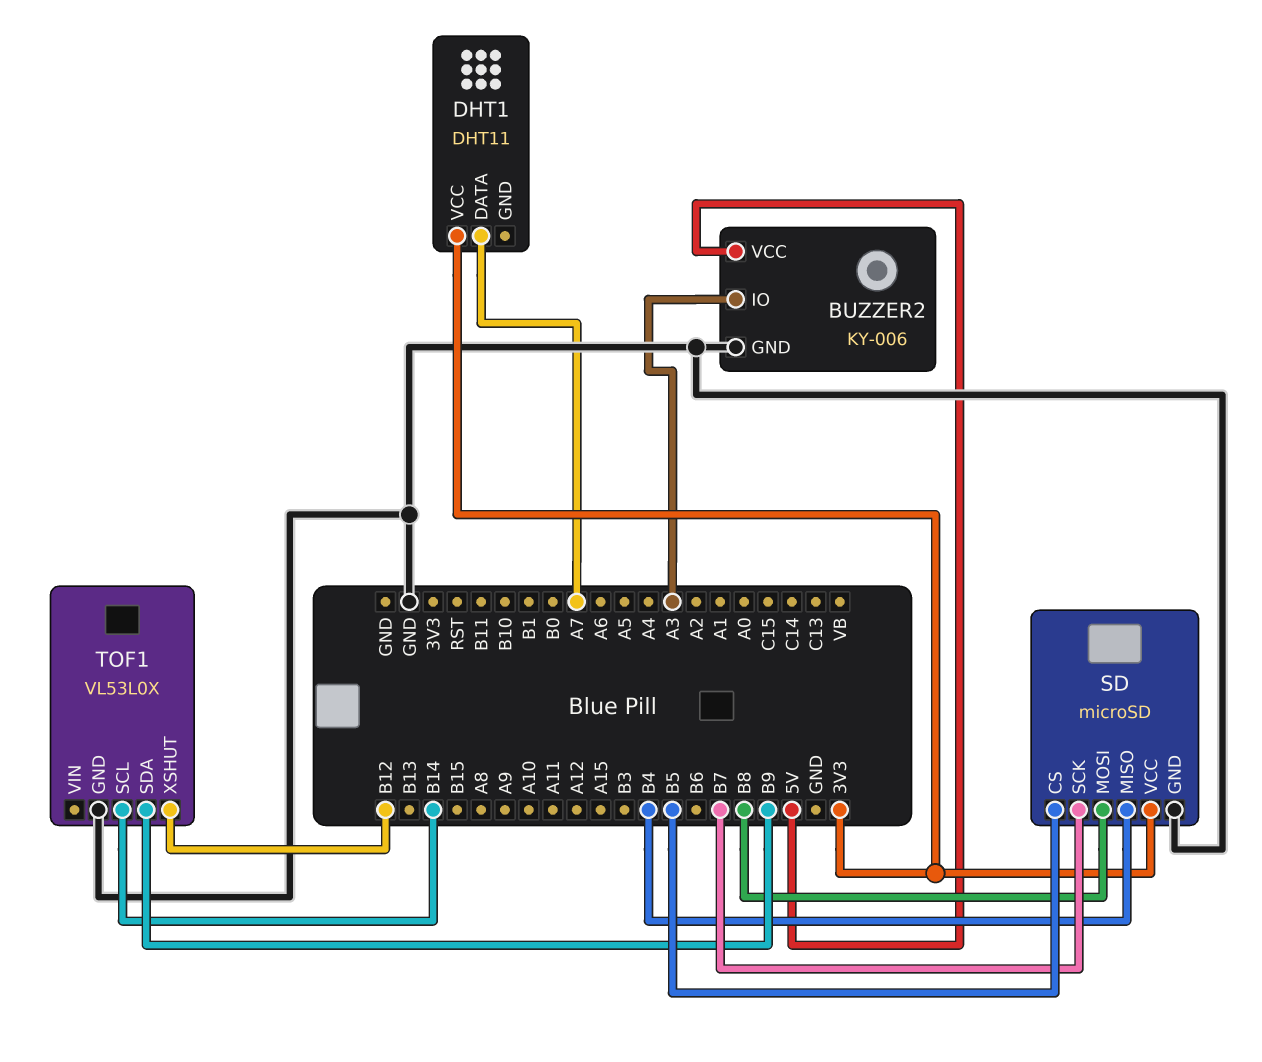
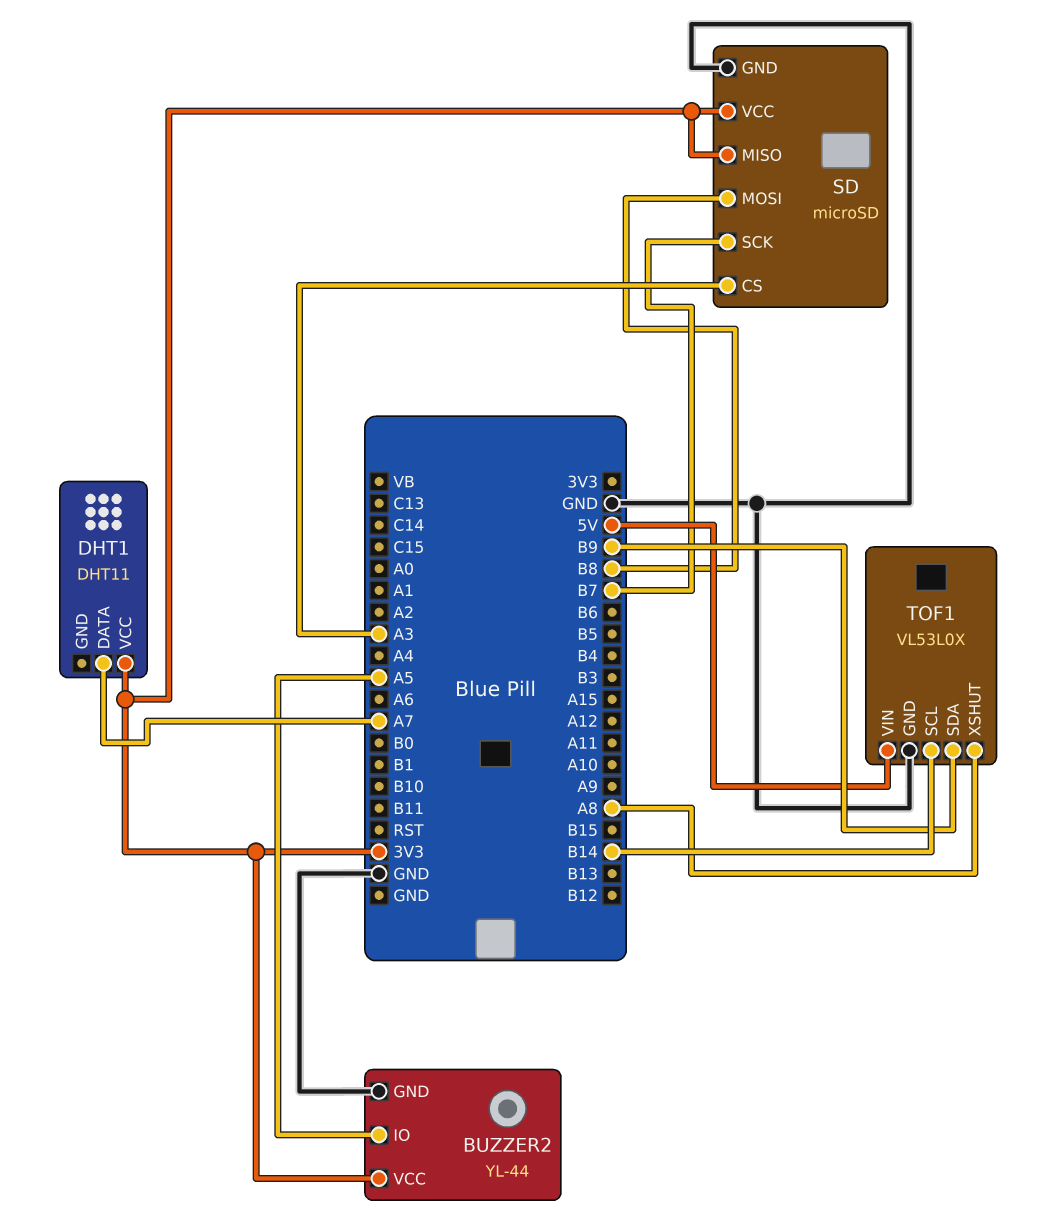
BUZZER2: KY-006 -> YL-44
BUZZER2 pin IO: A3 -> A5
BUZZER2 pin VCC: 5V -> 3V3
SD pin CS: B5 -> A3
SD pin MISO: B4 -> 3V3
TOF1 pin VIN: none -> 5V
TOF1 pin XSHUT: B12 -> A8

